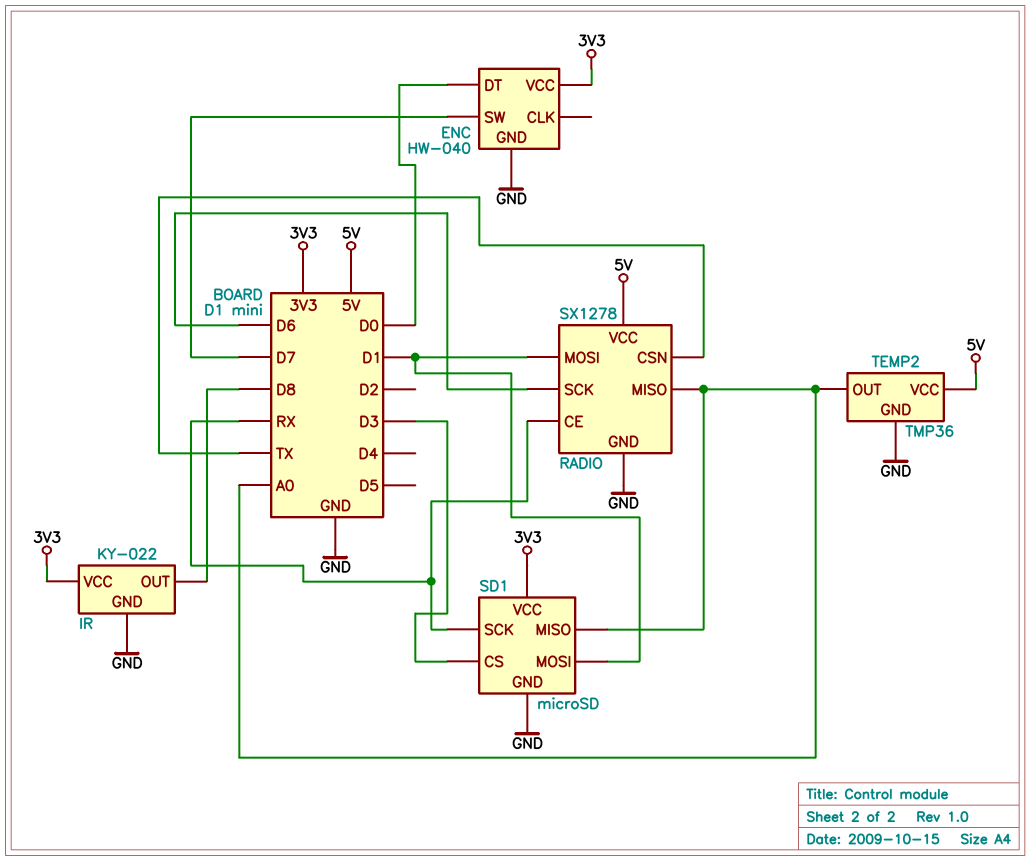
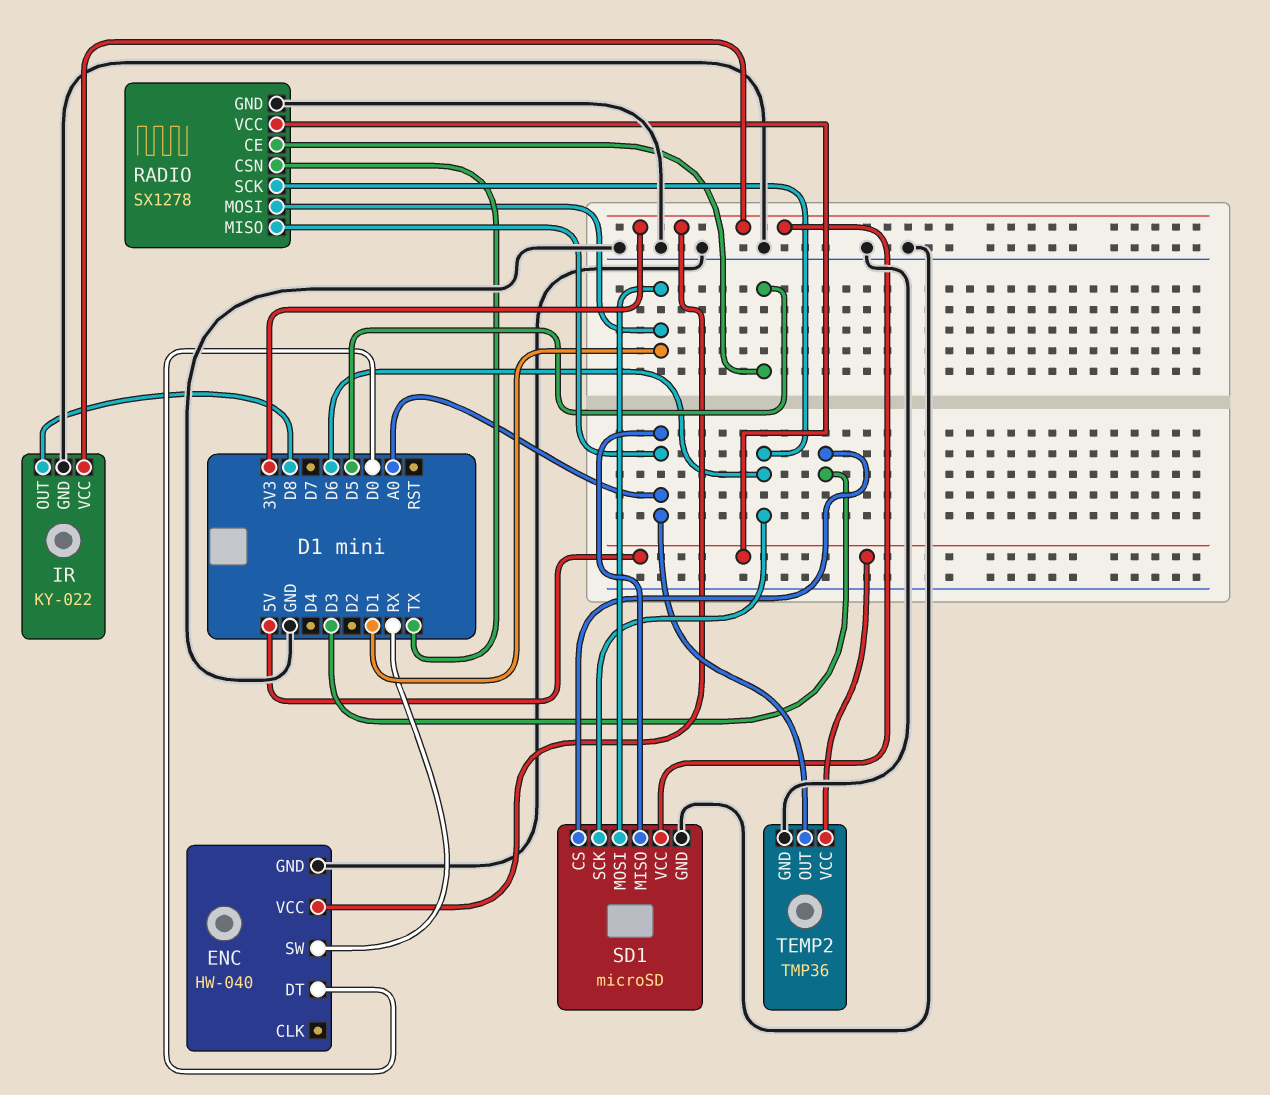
ENC pin SW: D7 -> RX
RADIO pin CE: RX -> D5
SD1 pin SCK: RX -> D6

